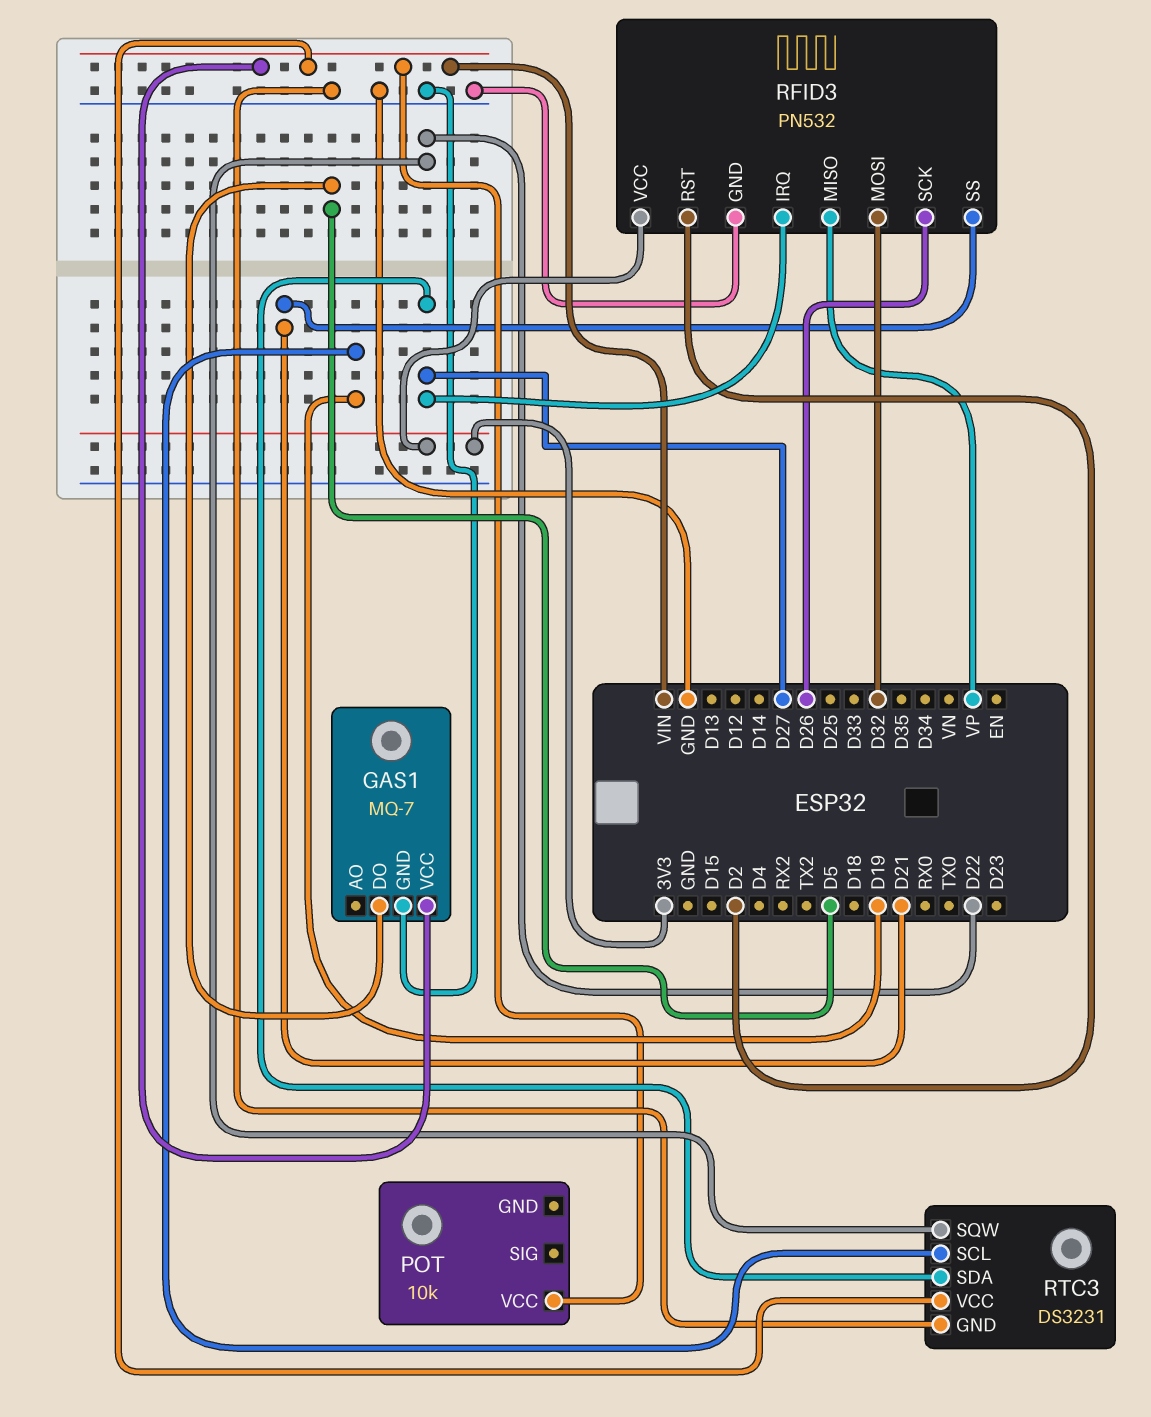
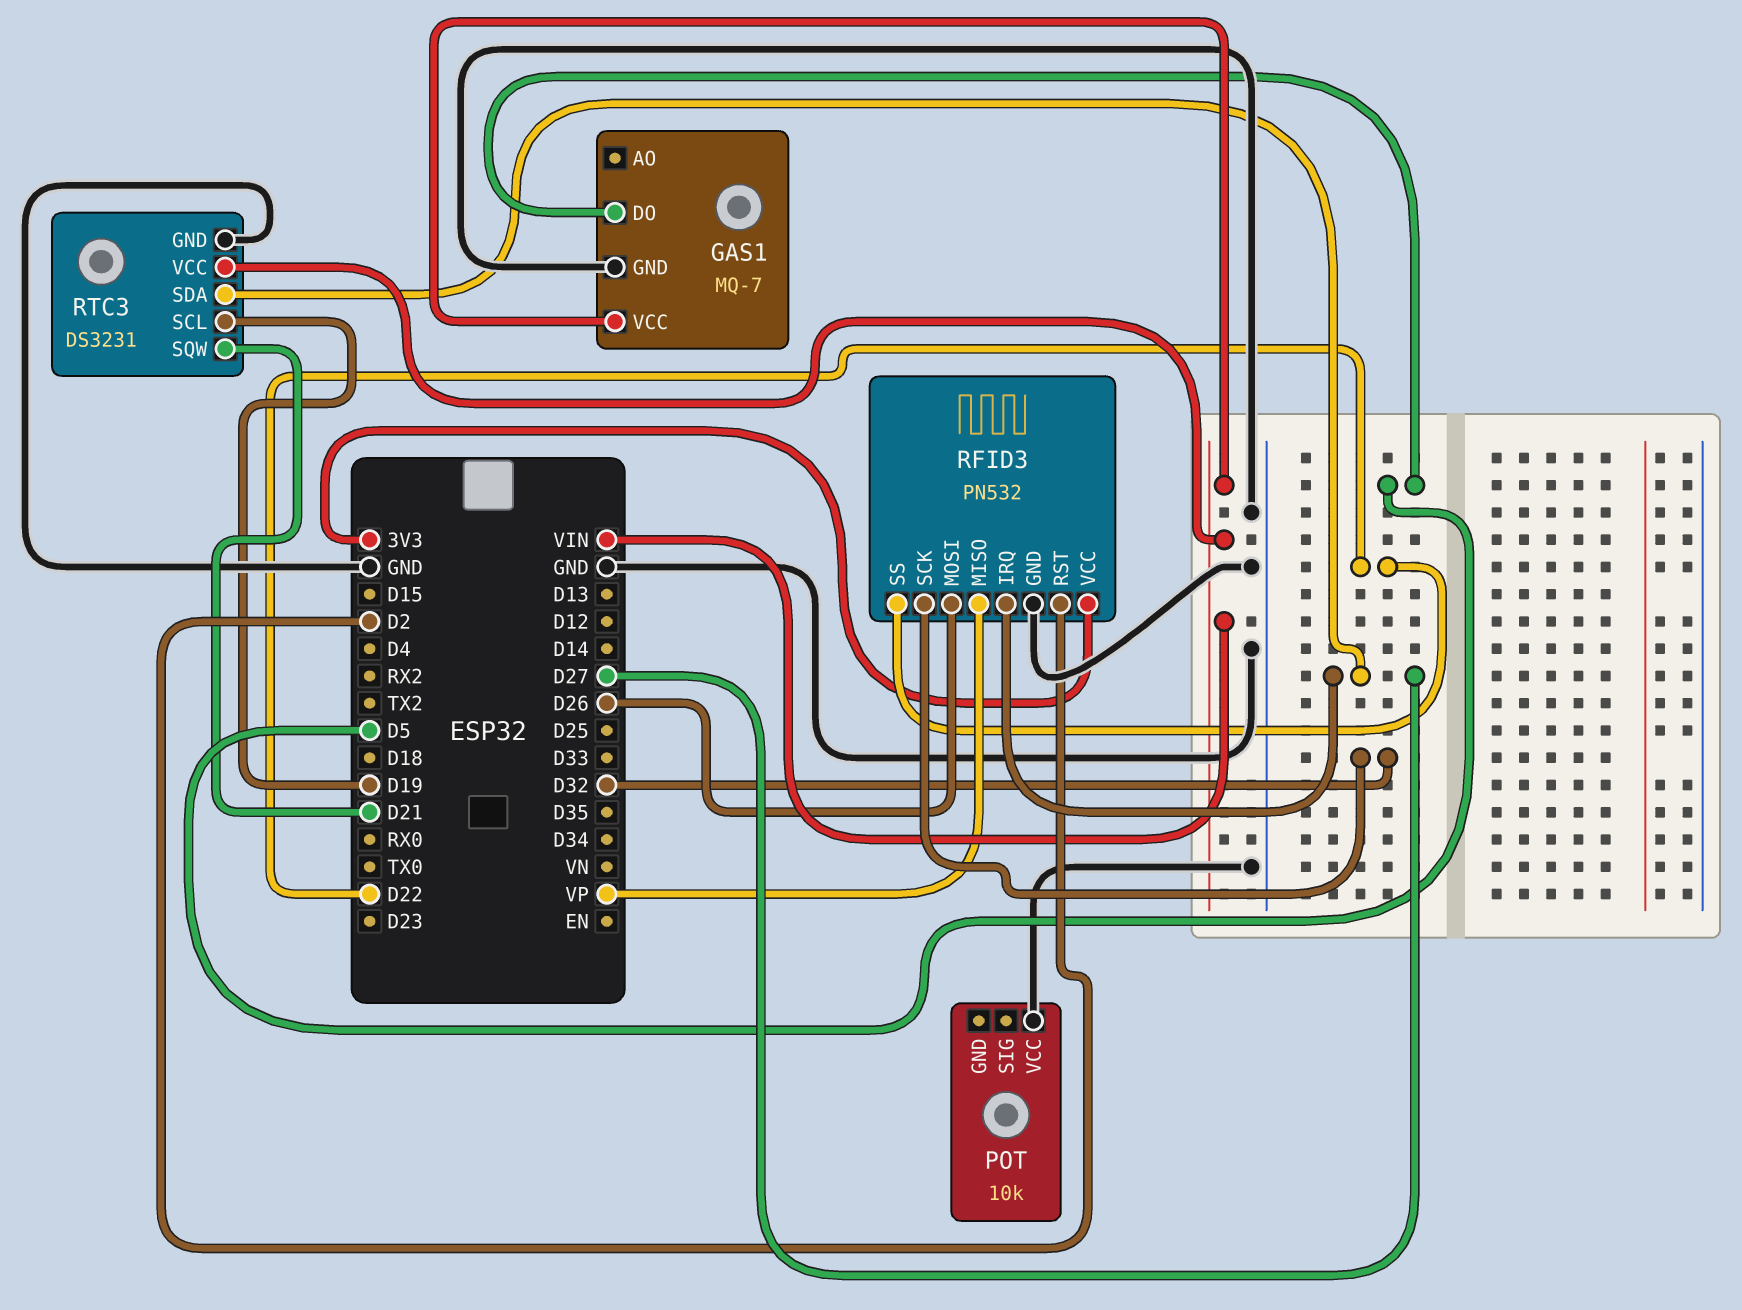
POT pin VCC: VIN -> GND
RFID3 pin MOSI: D32 -> D26
RFID3 pin SCK: D26 -> D32
RFID3 pin SS: D21 -> D22
RTC3 pin SQW: D22 -> D21

